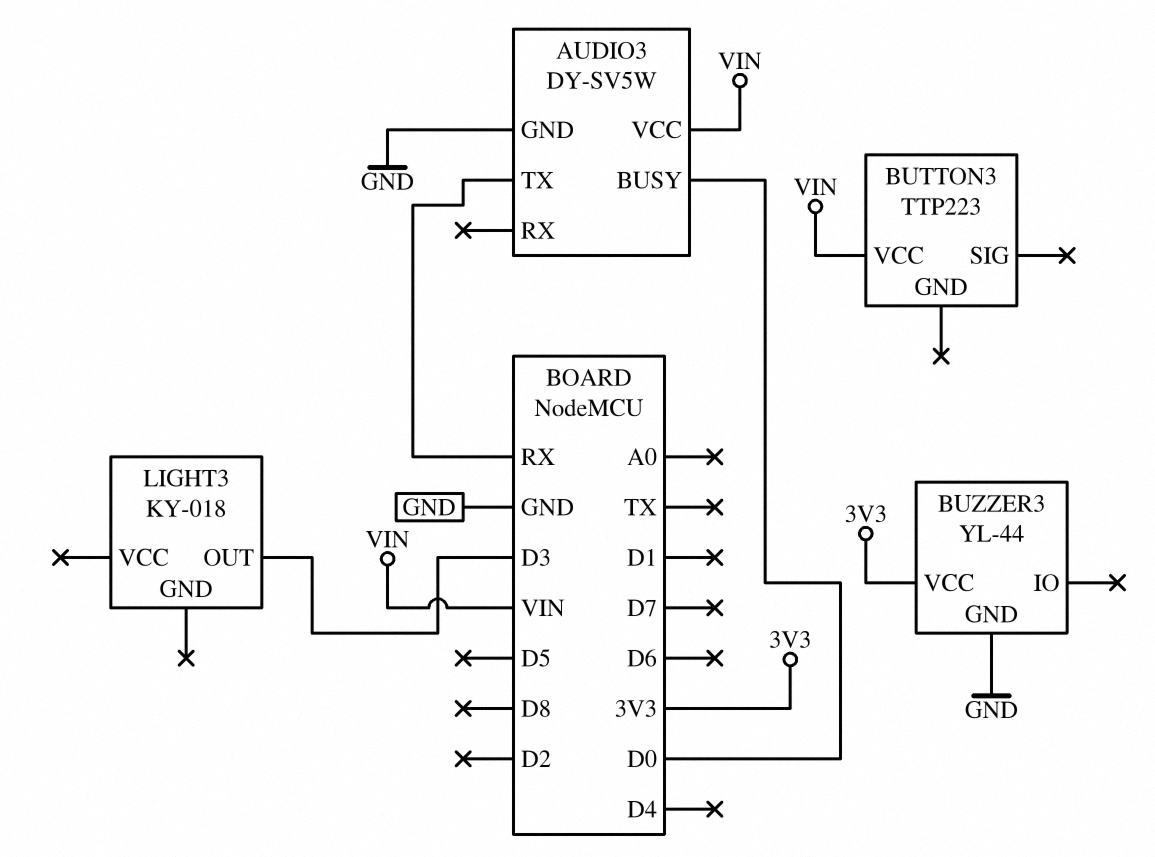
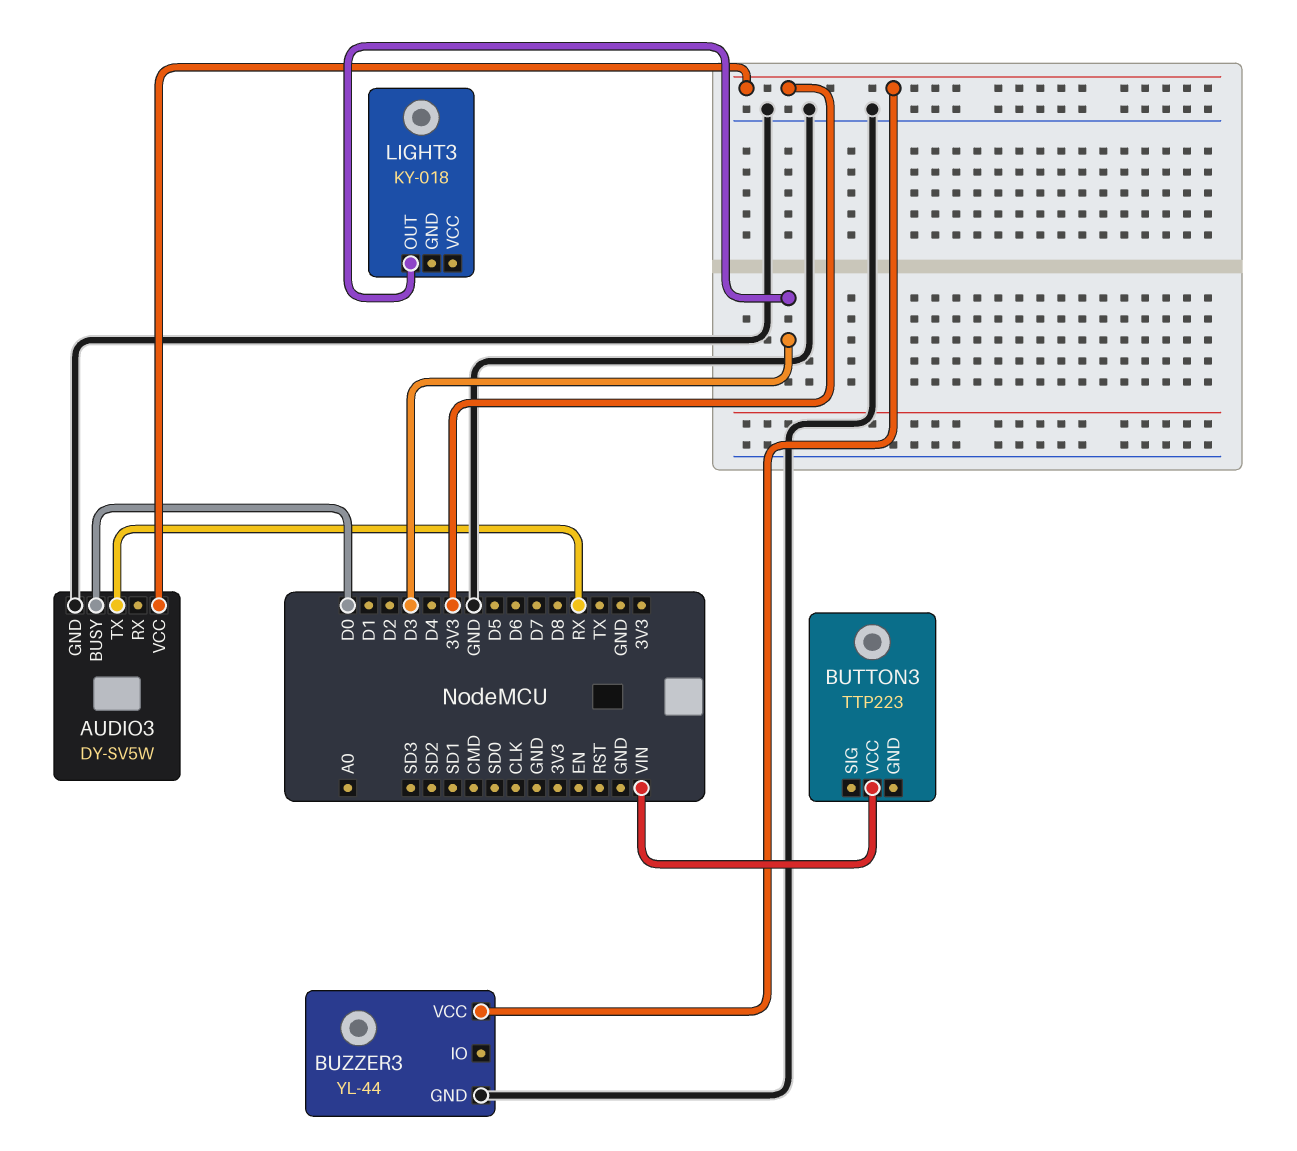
AUDIO3 pin VCC: VIN -> 3V3

